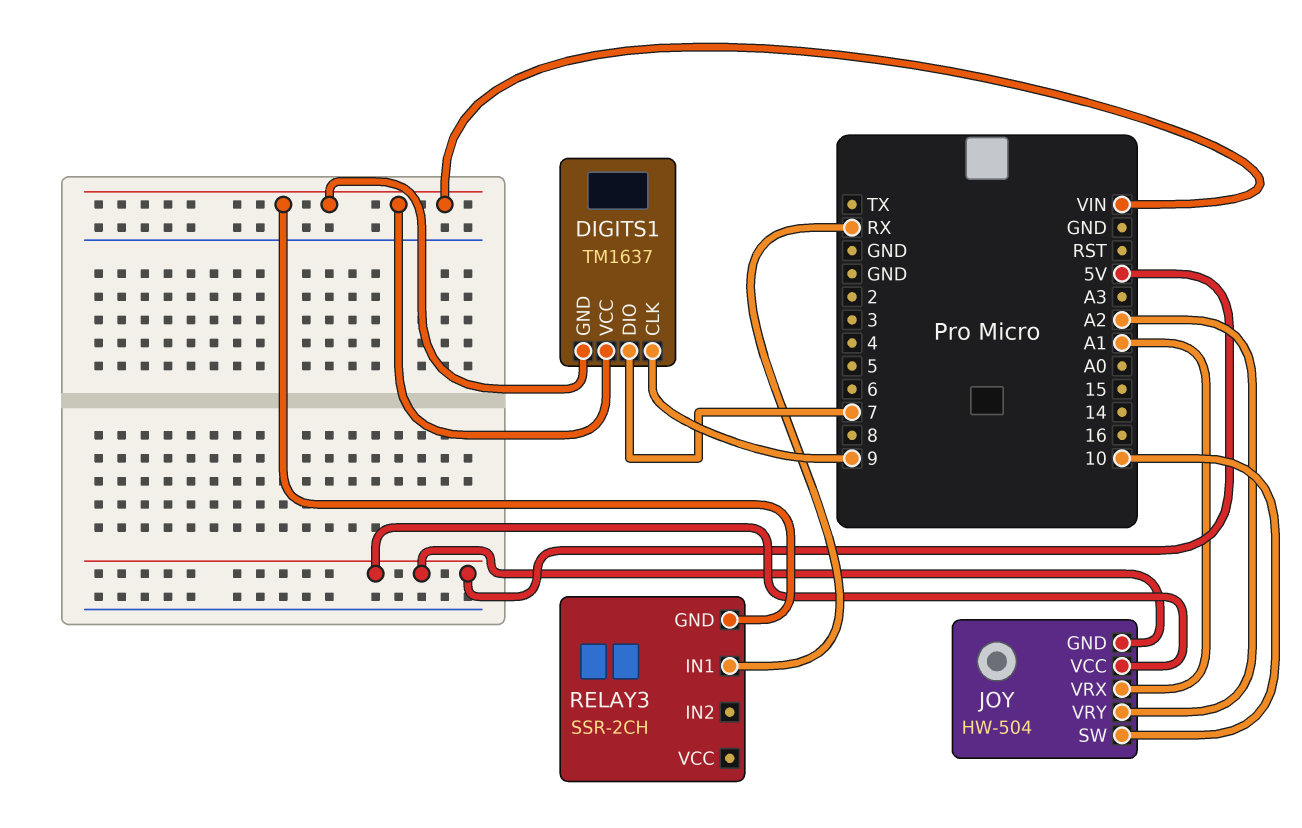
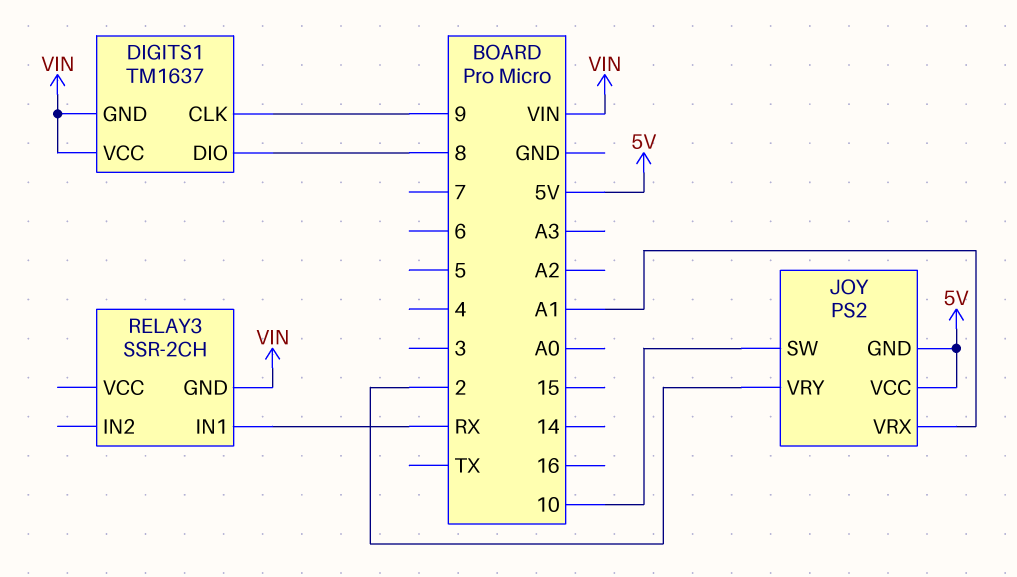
DIGITS1 pin DIO: 7 -> 8
JOY: HW-504 -> PS2
JOY pin VRY: A2 -> 2

